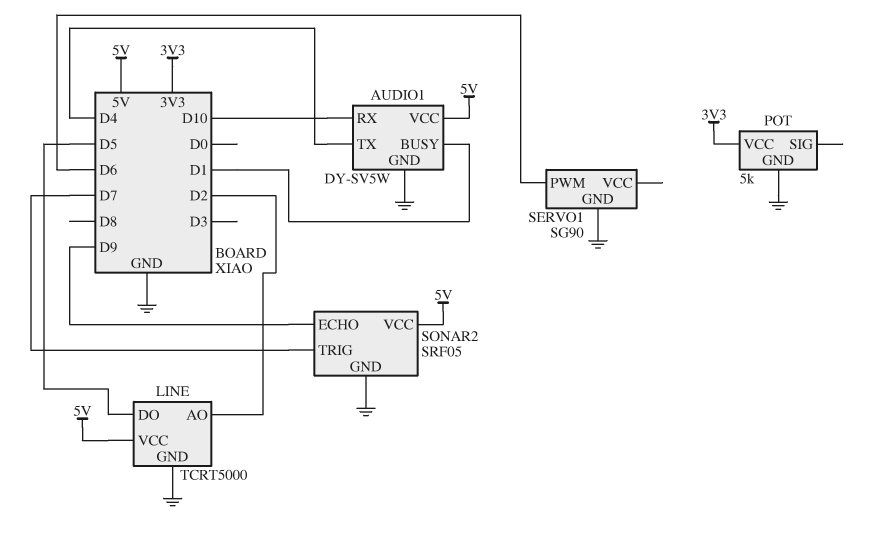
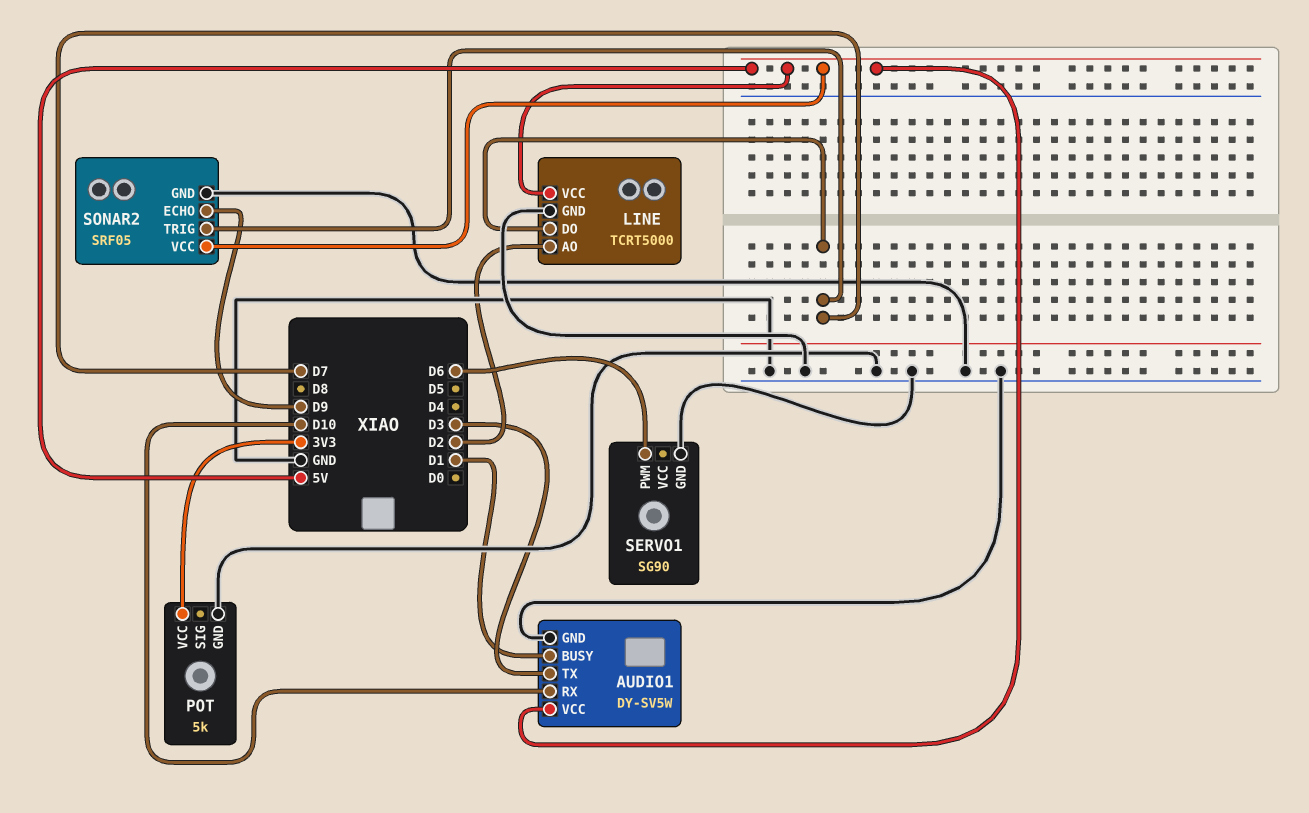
AUDIO1 pin TX: D4 -> D3
LINE pin DO: D5 -> D7

